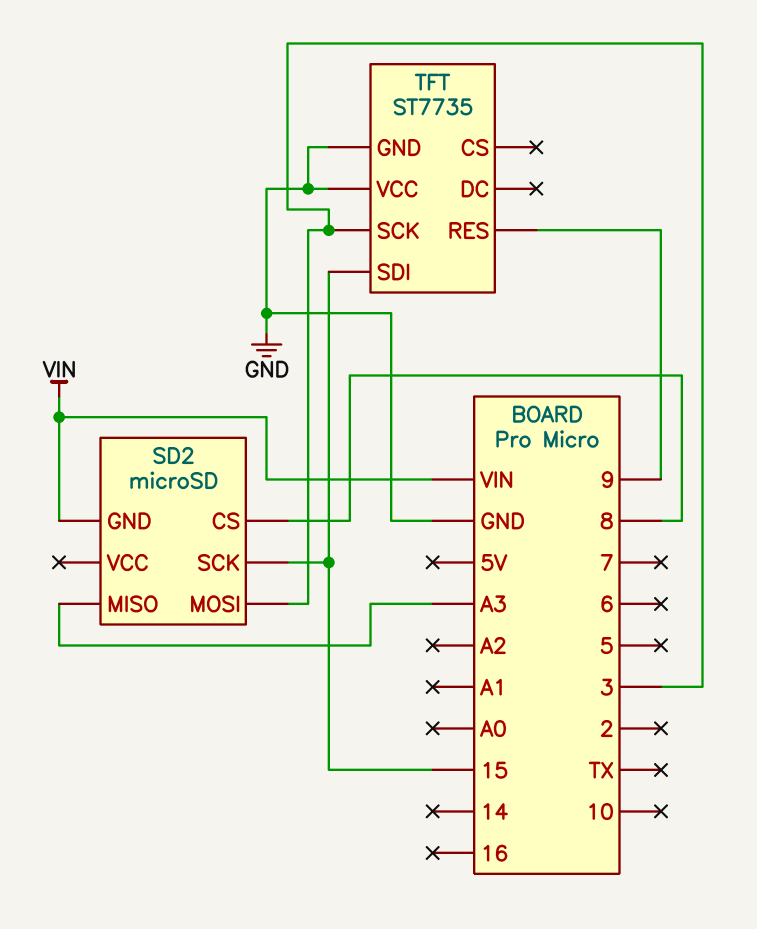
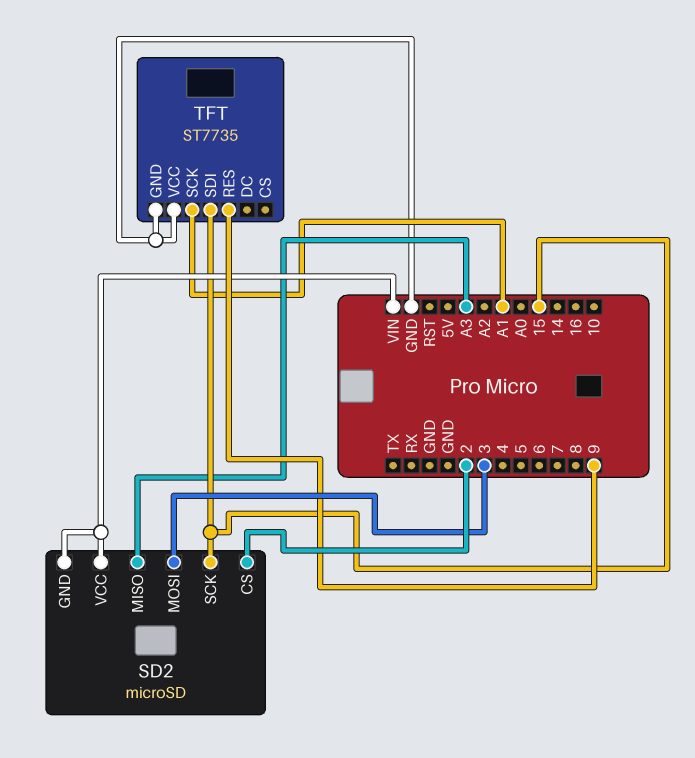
SD2 pin CS: 8 -> 2
SD2 pin VCC: none -> VIN
TFT pin SCK: 3 -> A1

